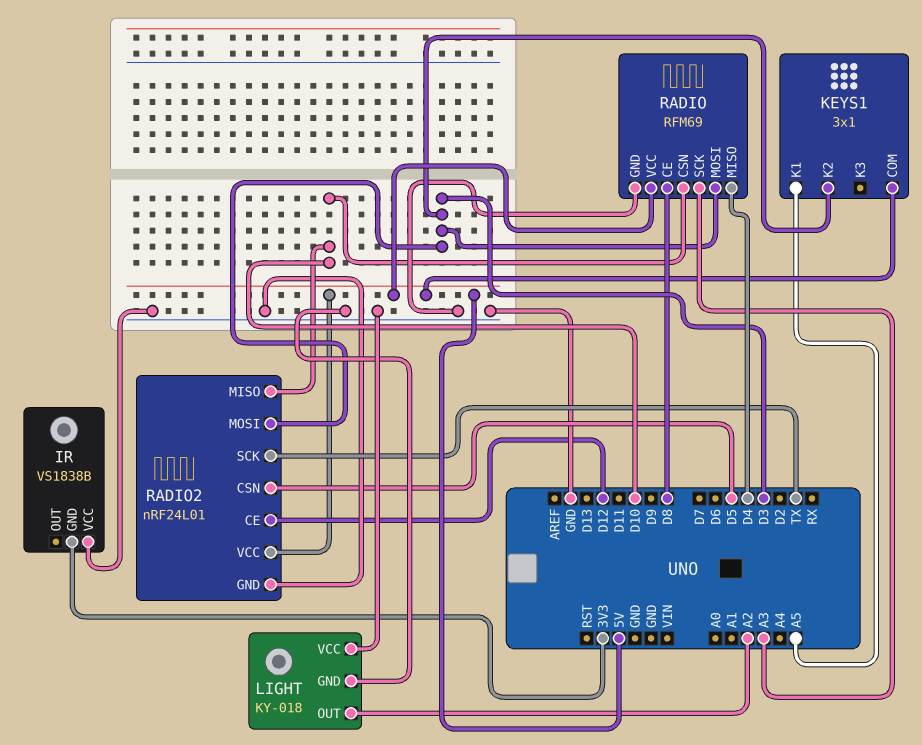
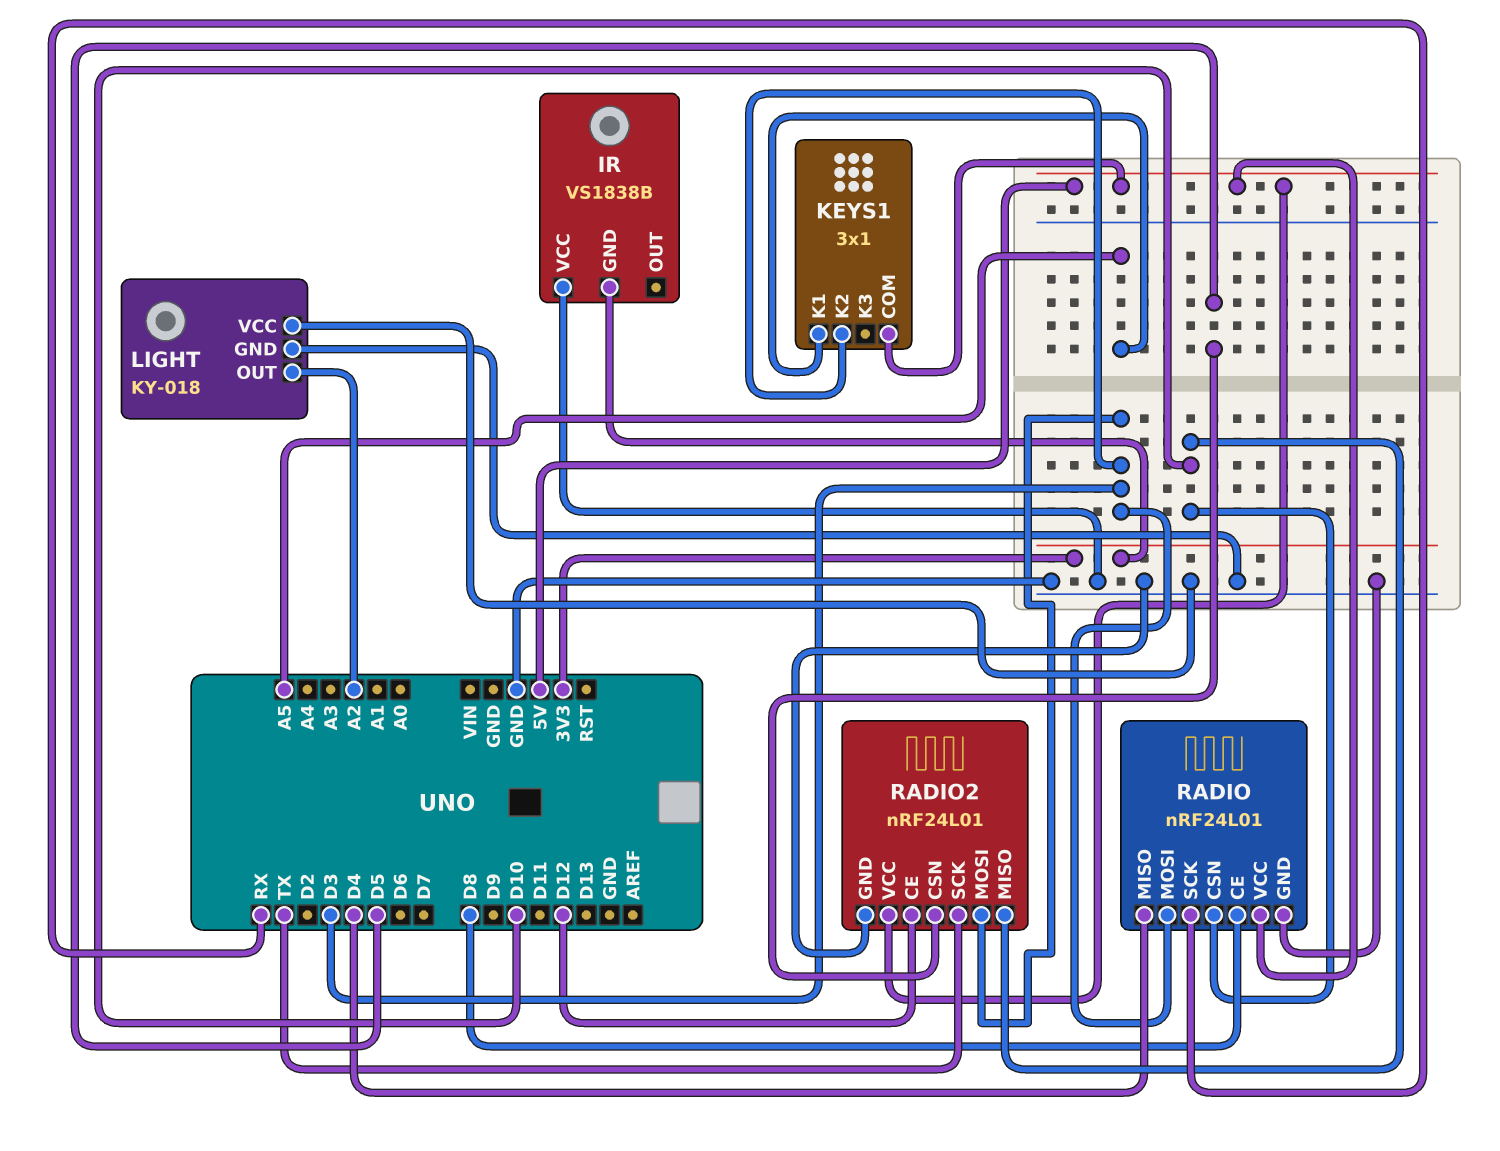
RADIO: RFM69 -> nRF24L01
RADIO pin SCK: A3 -> RX

